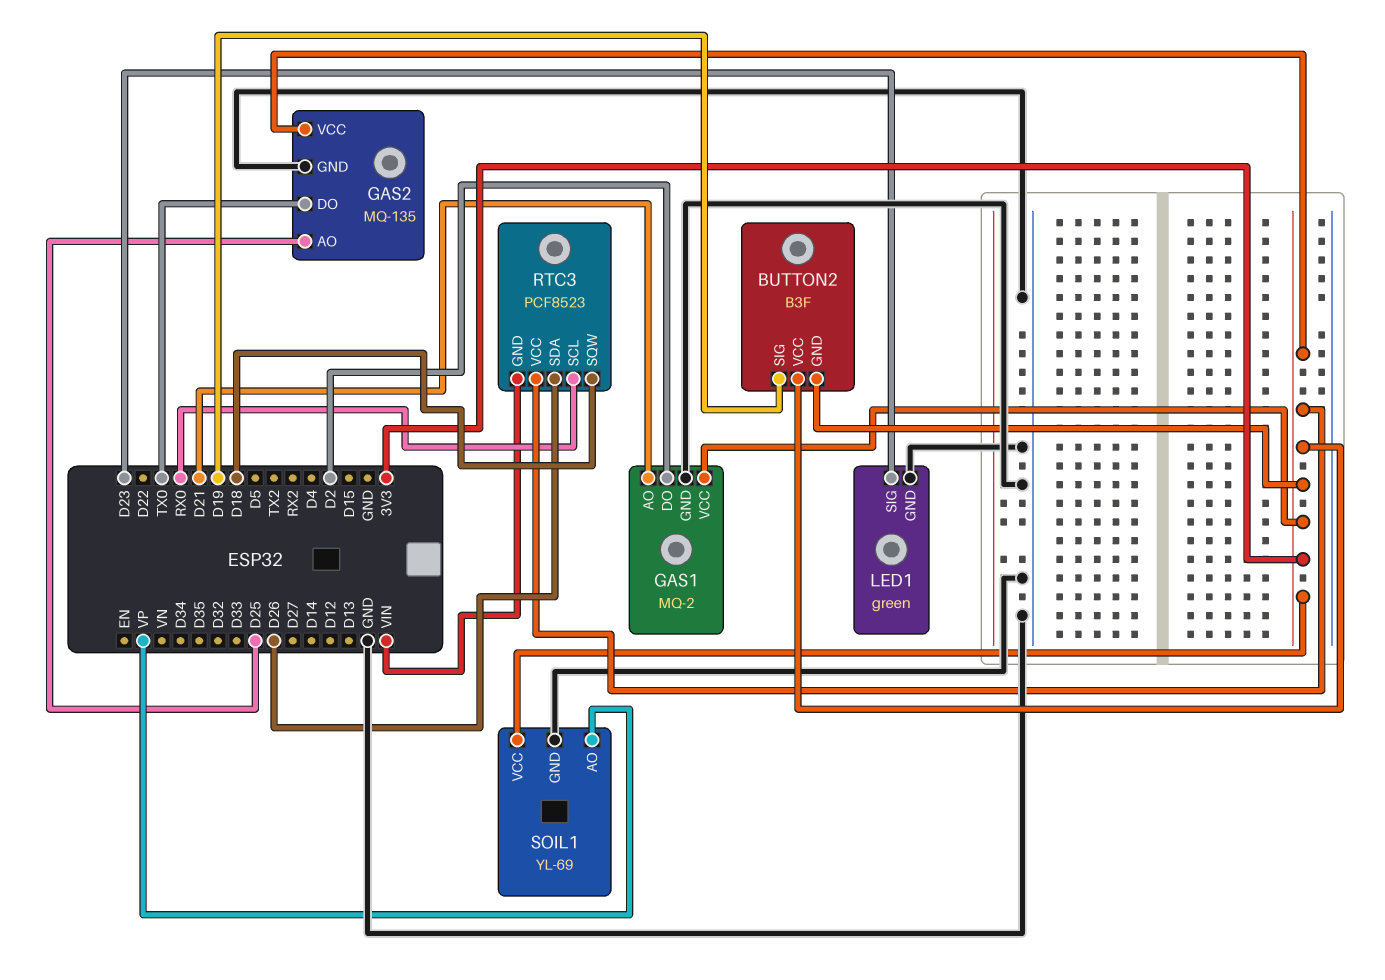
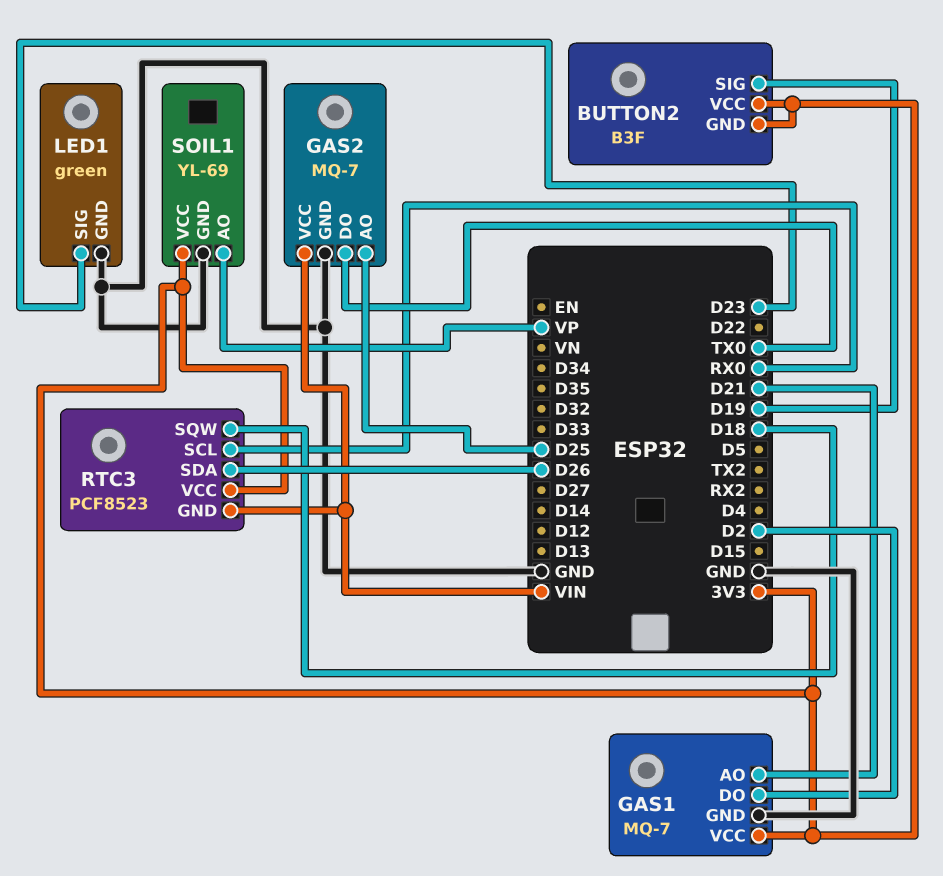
GAS1: MQ-2 -> MQ-7
GAS2: MQ-135 -> MQ-7
GAS2 pin VCC: 3V3 -> VIN

